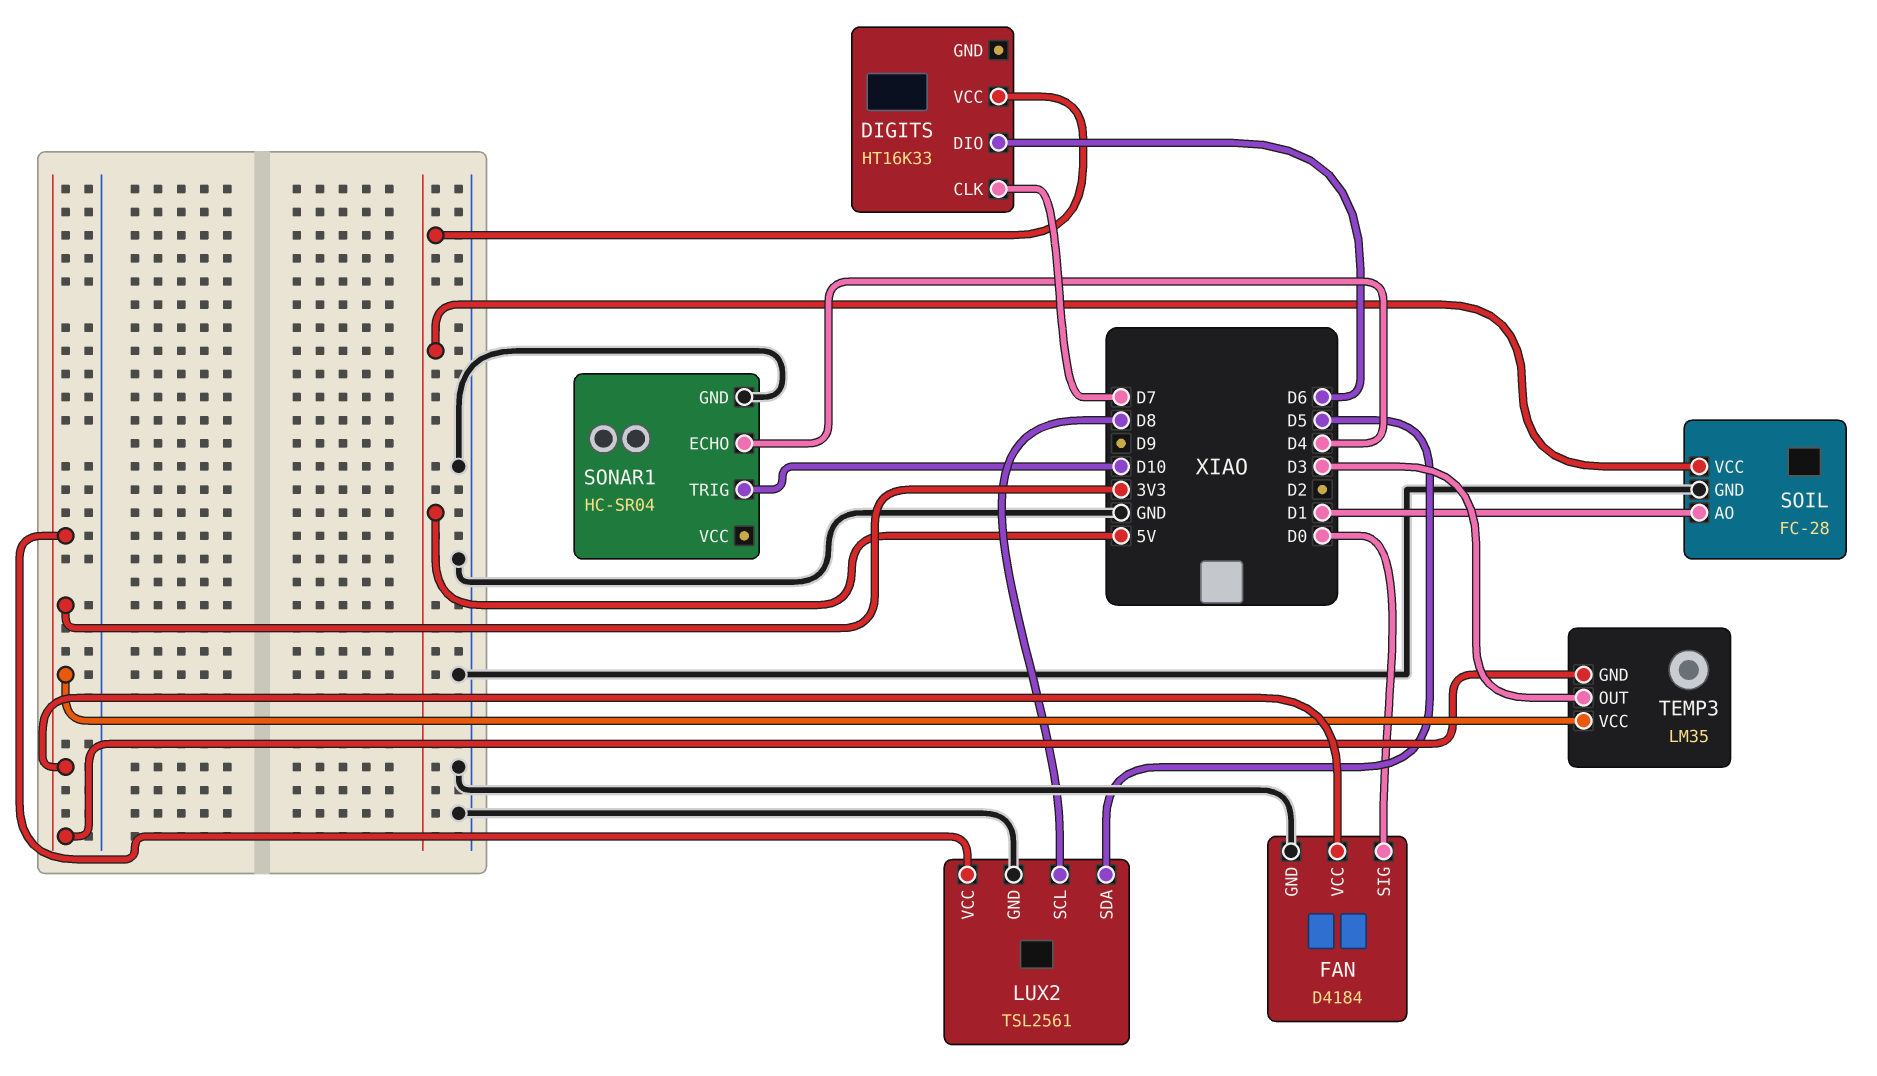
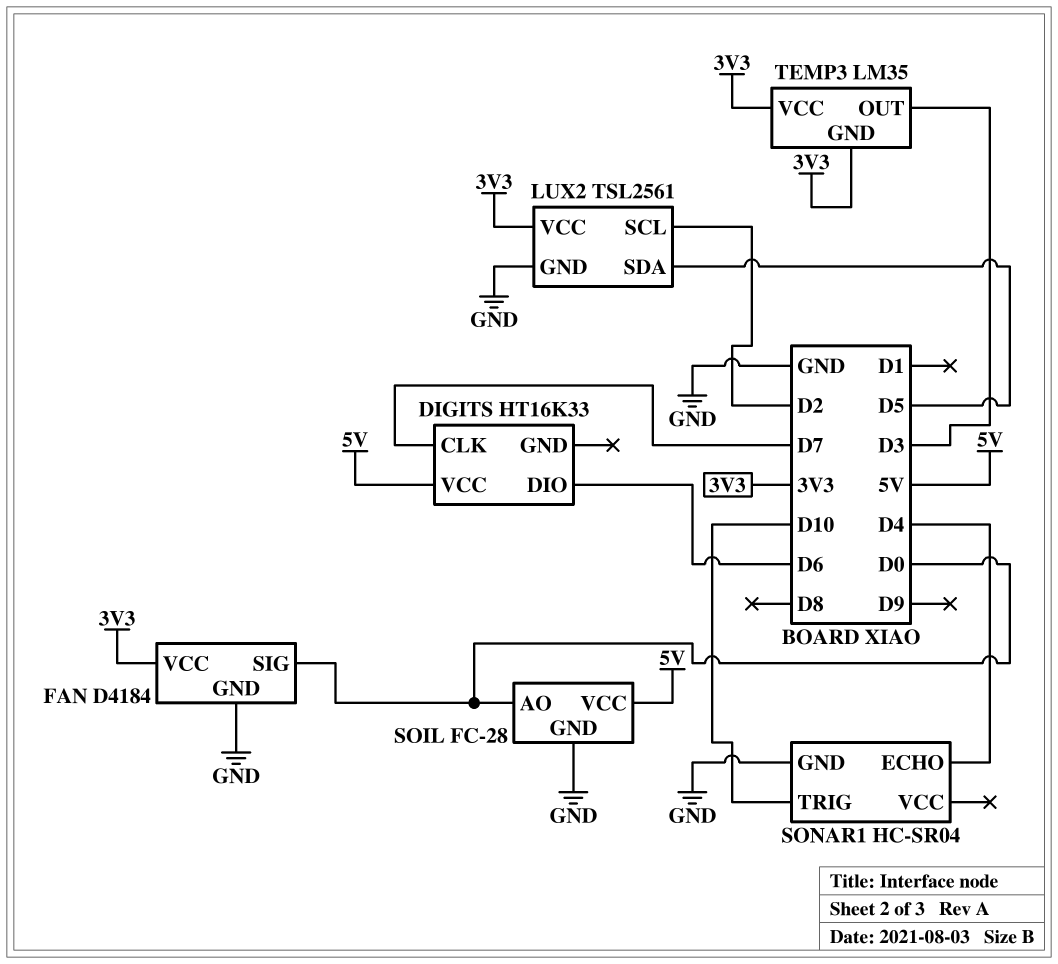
LUX2 pin SCL: D8 -> D2
SOIL pin AO: D1 -> D0

